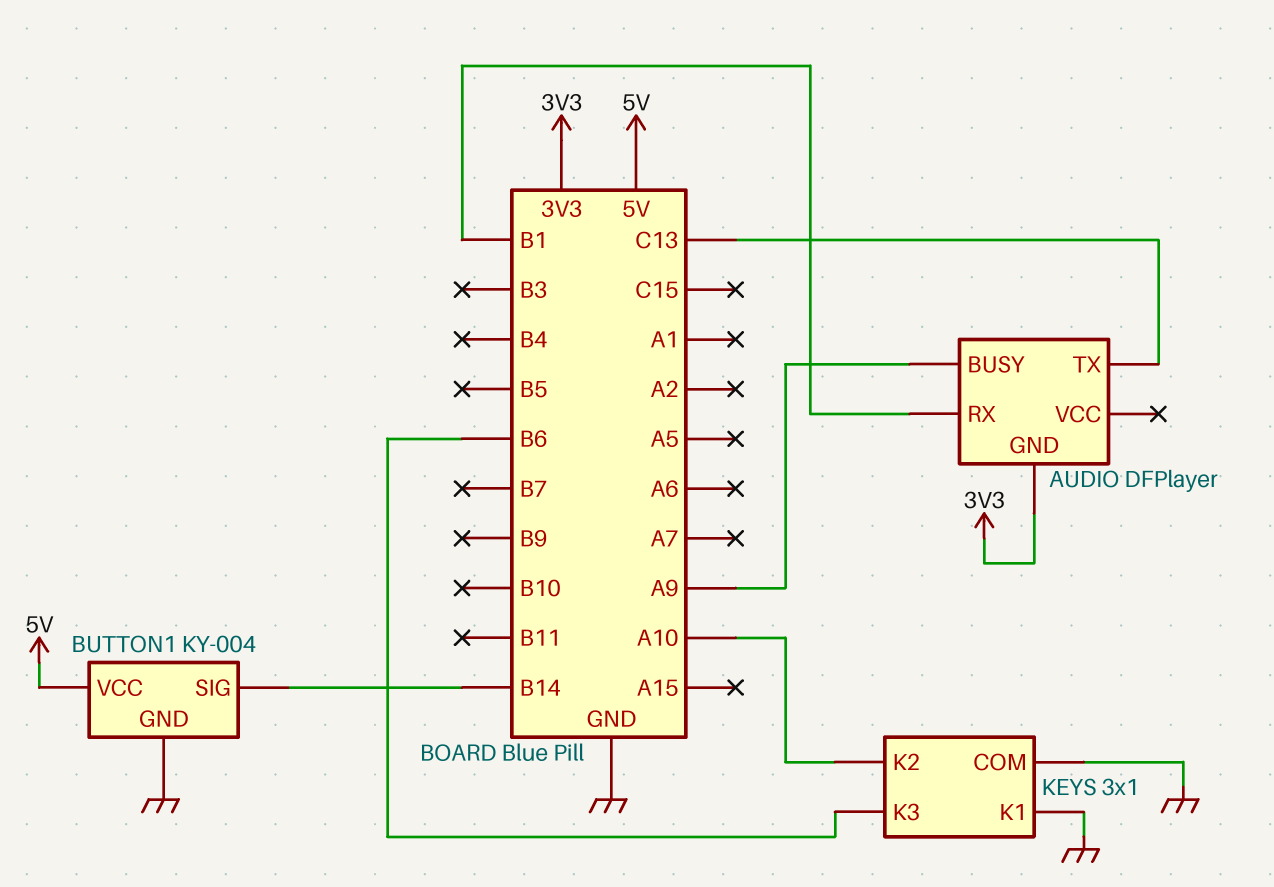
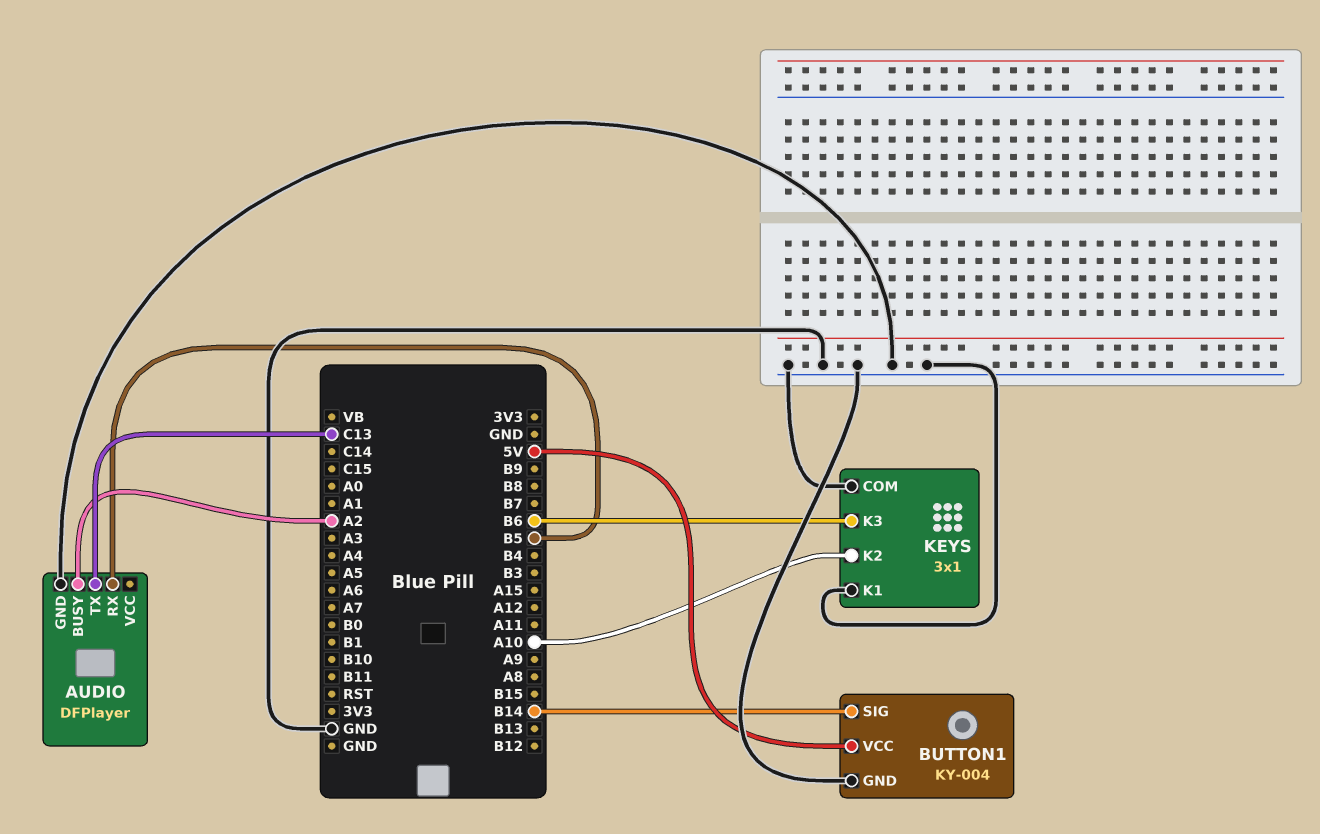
AUDIO pin BUSY: A9 -> A2
AUDIO pin GND: 3V3 -> GND
AUDIO pin RX: B1 -> B5

